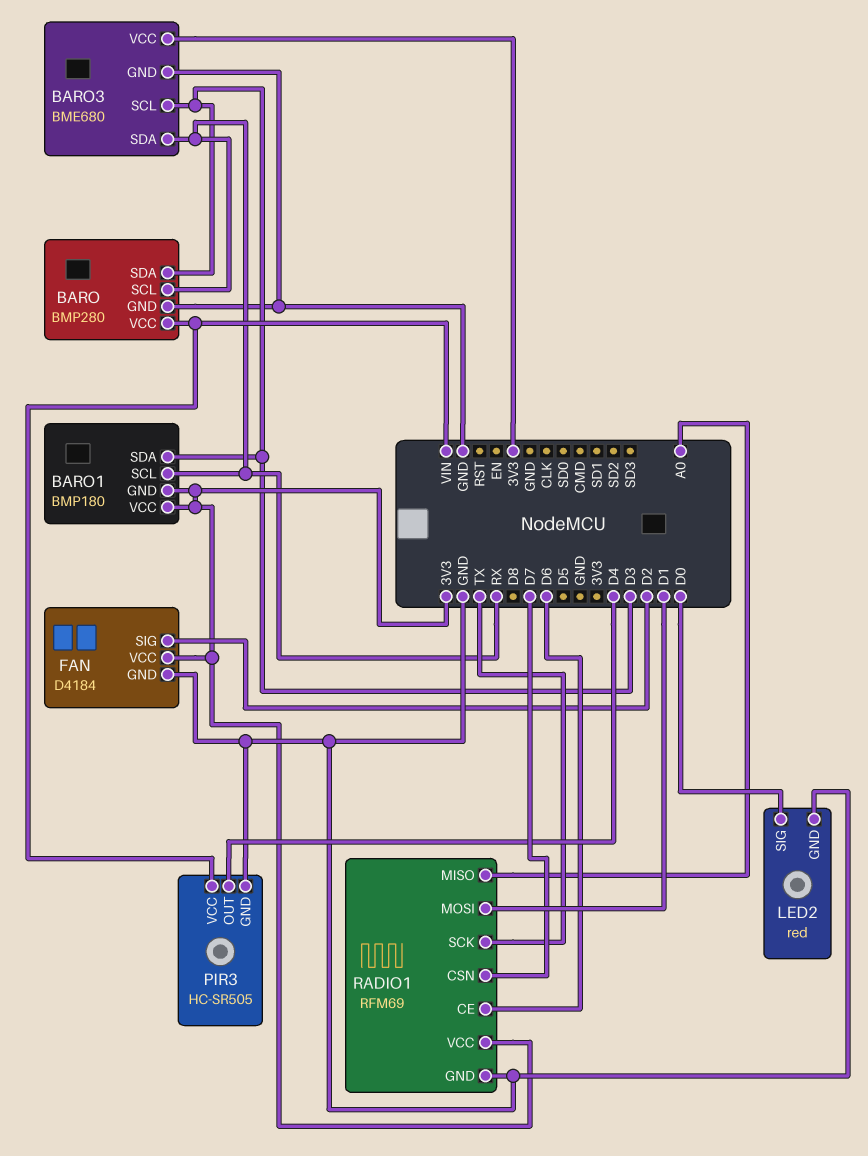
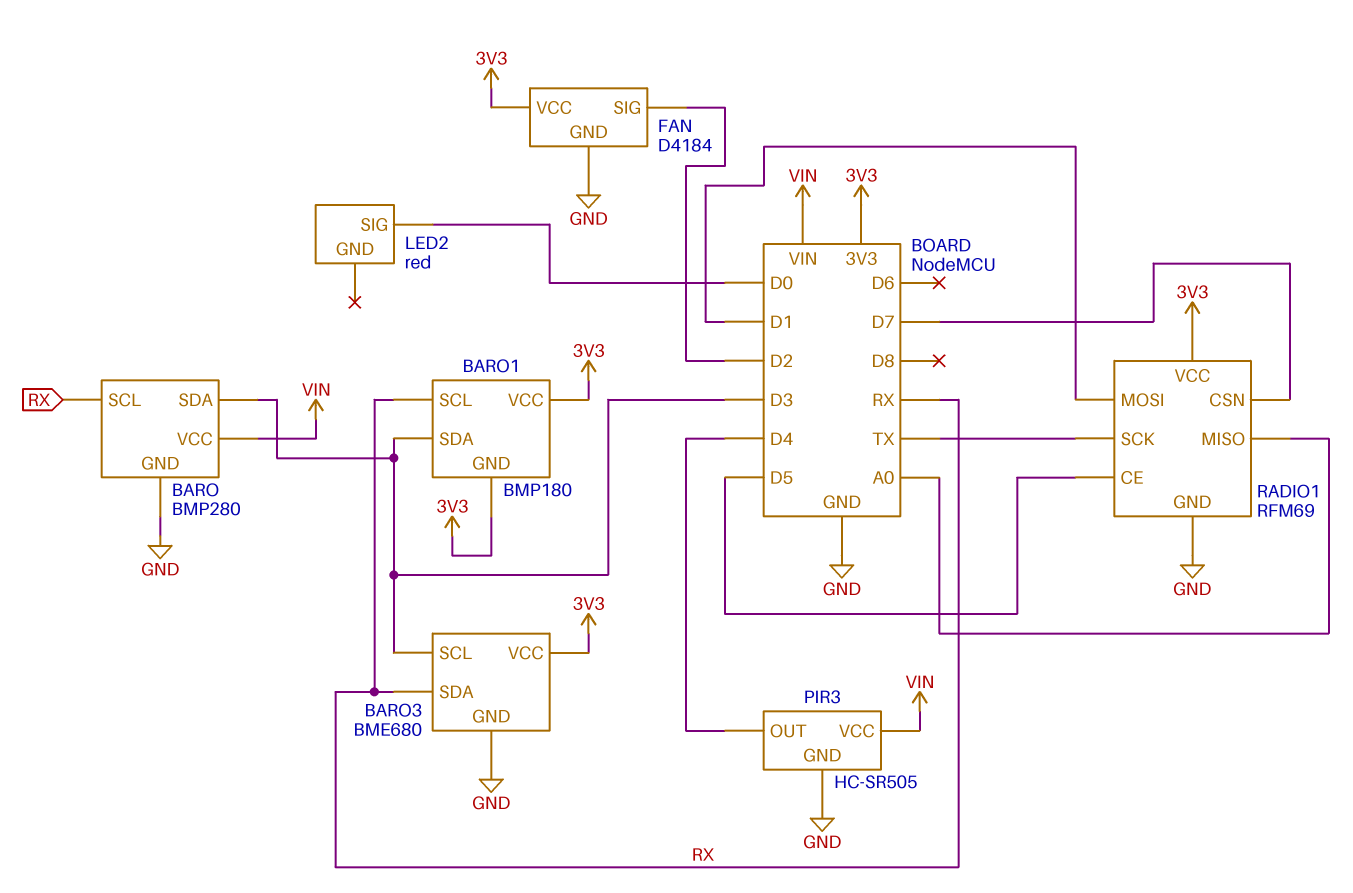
LED2 pin GND: GND -> none
RADIO1 pin CE: D6 -> D5

